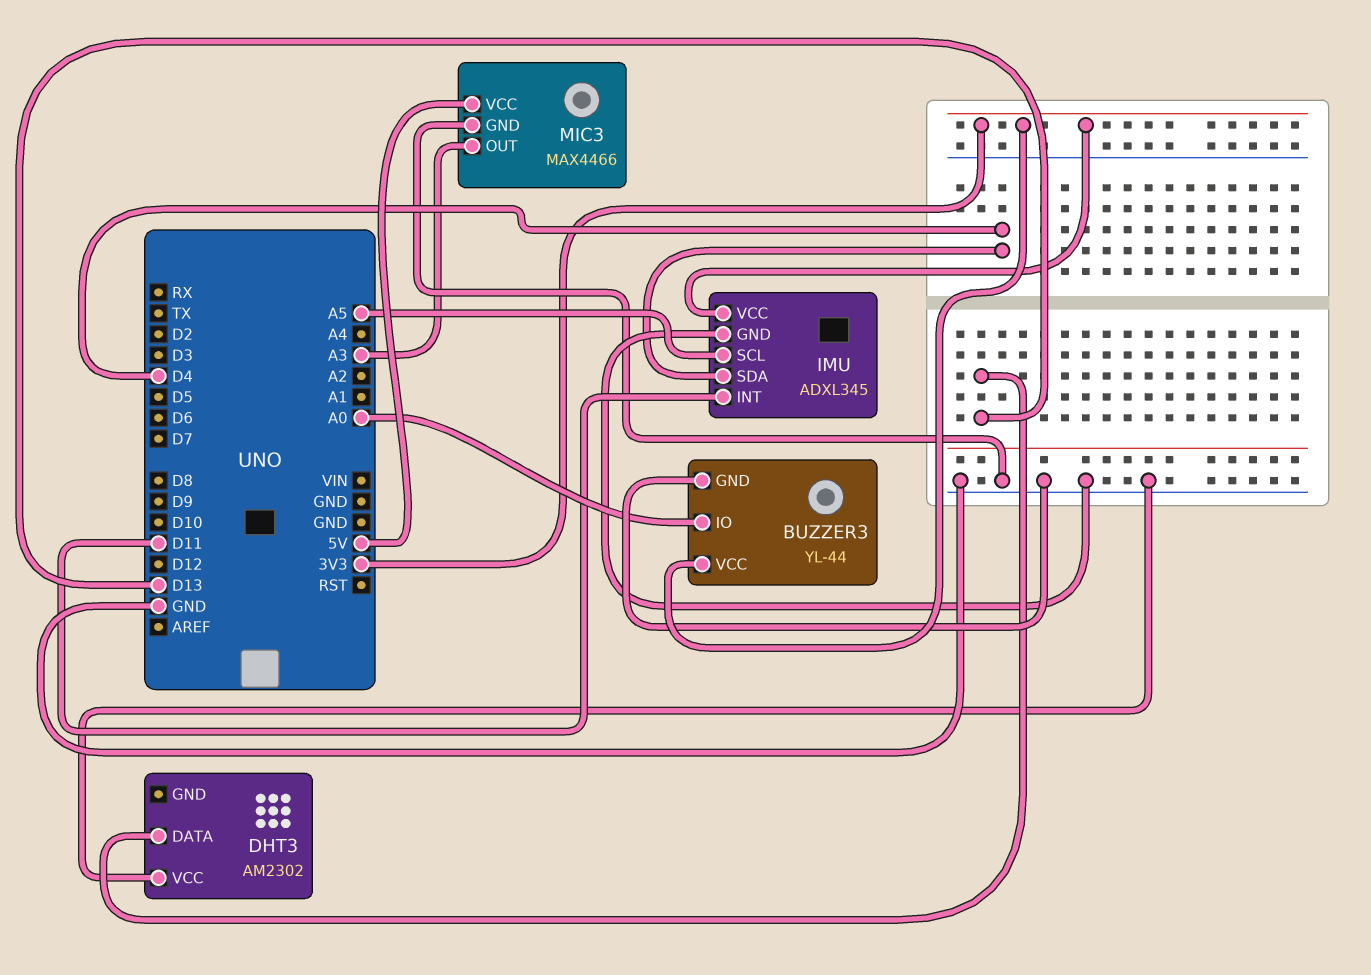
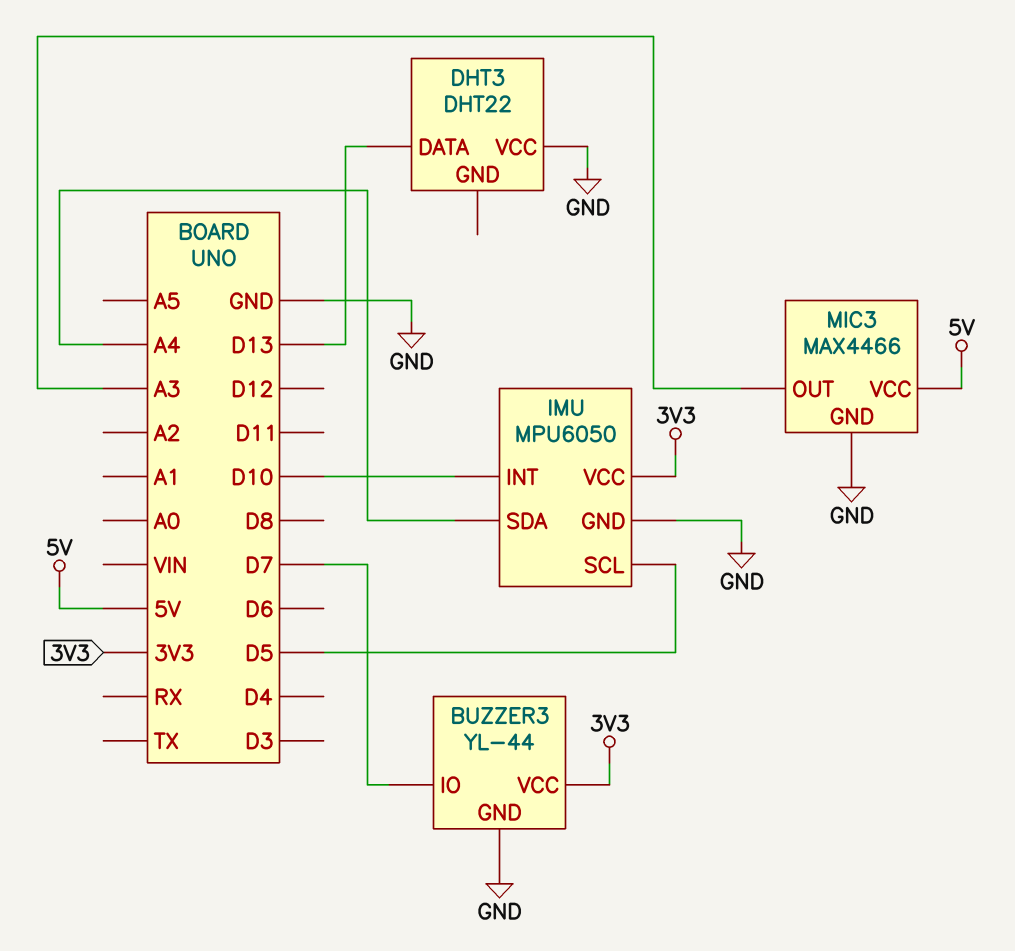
BUZZER3 pin IO: A0 -> D7
DHT3: AM2302 -> DHT22
IMU: ADXL345 -> MPU6050
IMU pin INT: D11 -> D10
IMU pin SCL: A5 -> D5
IMU pin SDA: D4 -> A4

